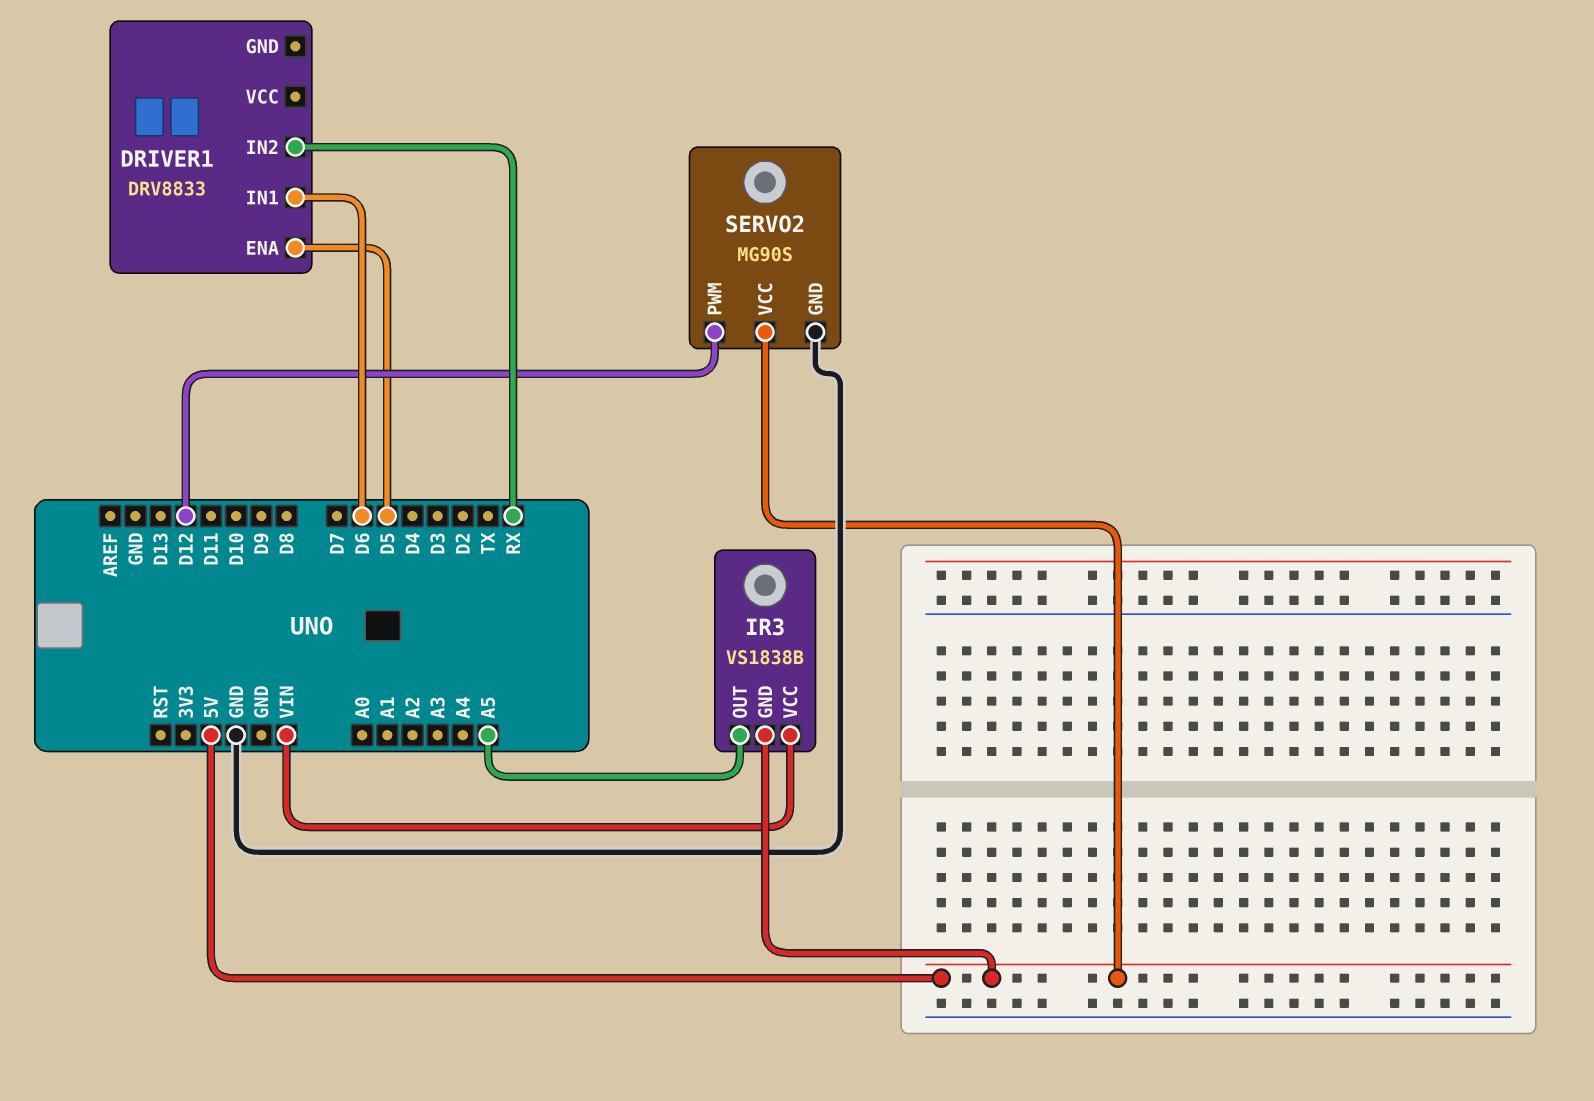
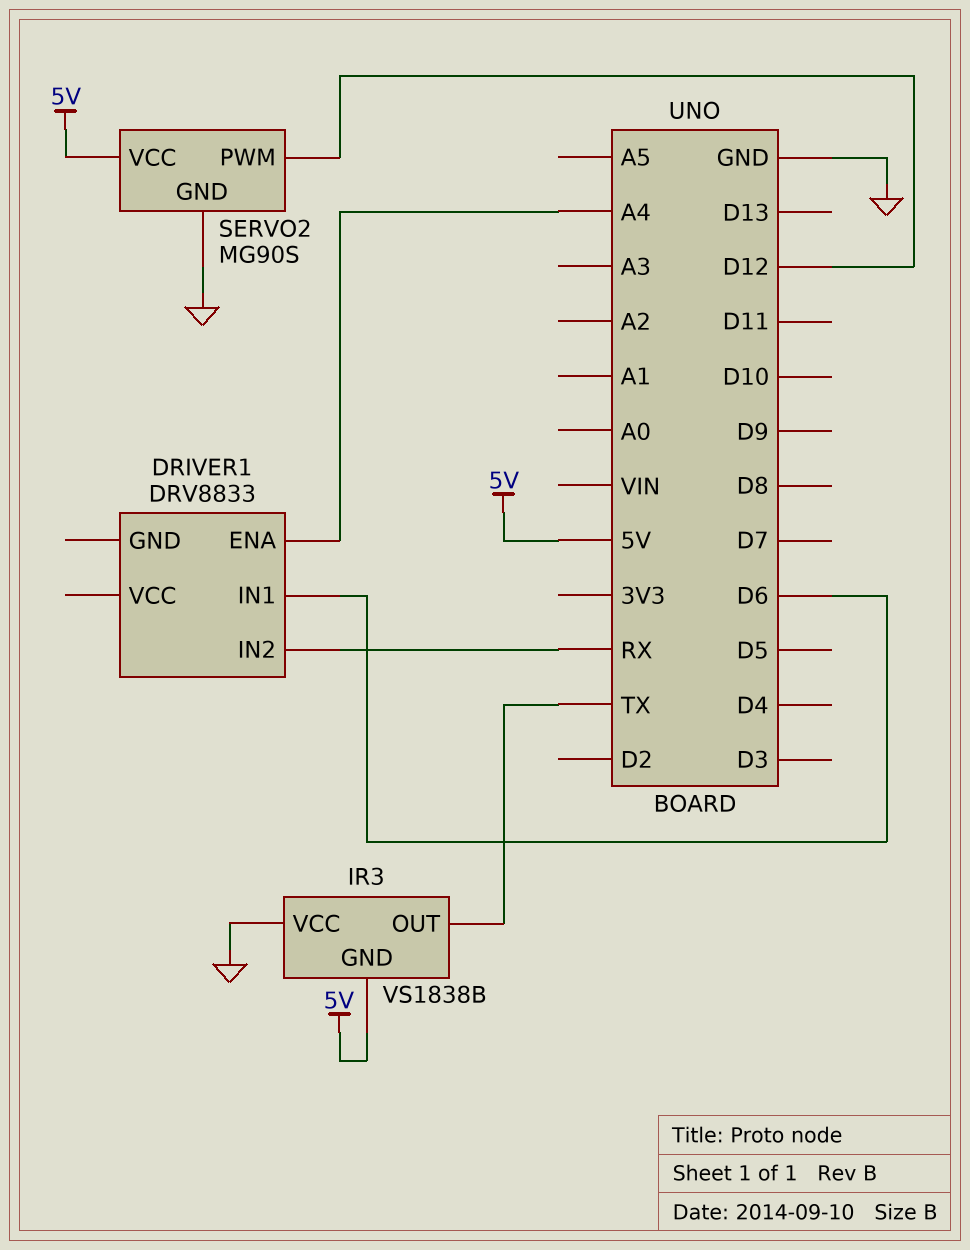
DRIVER1 pin ENA: D5 -> A4
IR3 pin OUT: A5 -> TX
IR3 pin VCC: VIN -> GND

